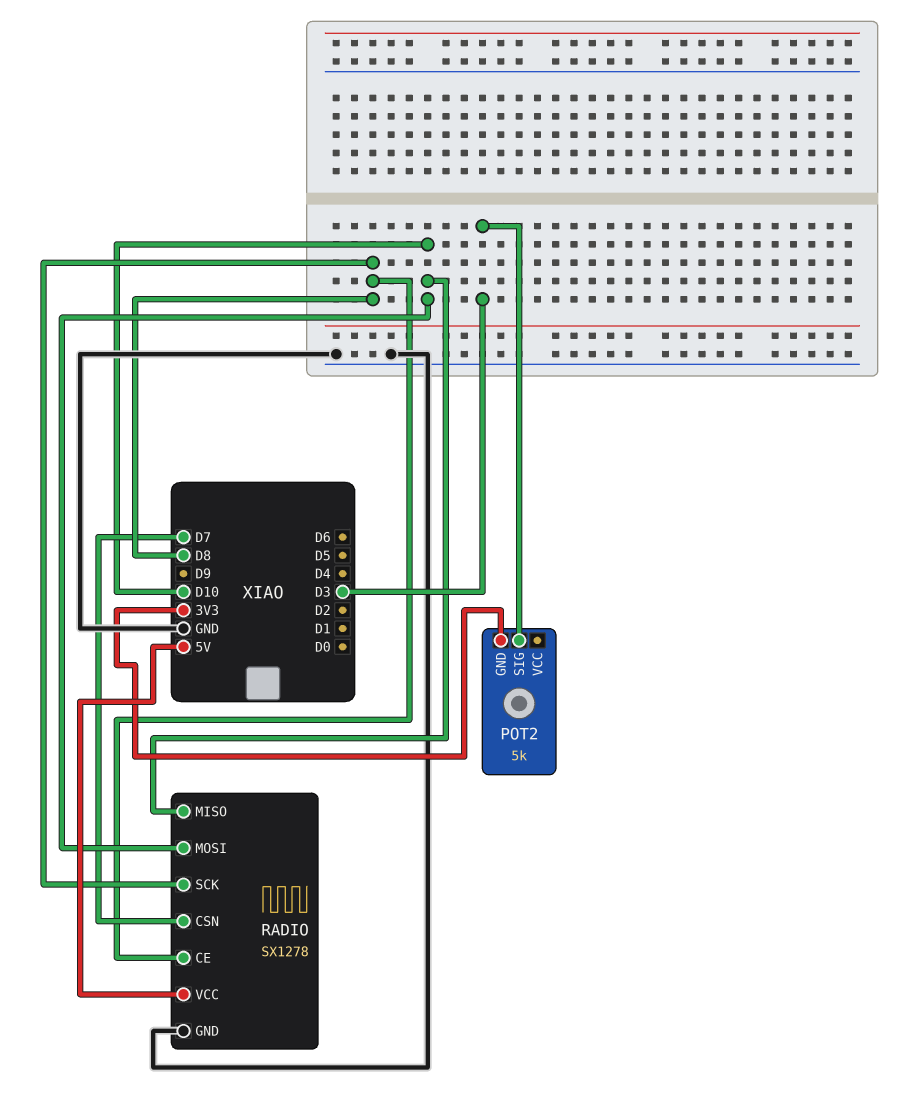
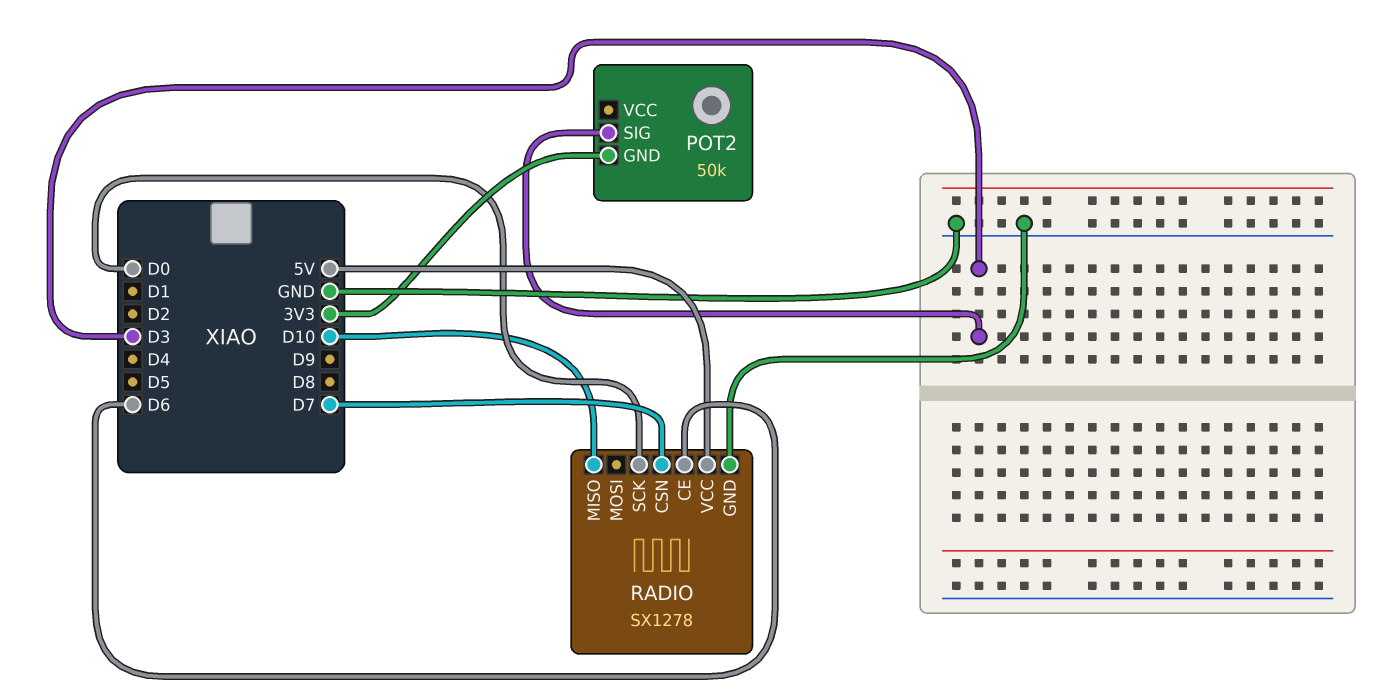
POT2: 5k -> 50k
RADIO pin CE: D8 -> D6
RADIO pin MOSI: D10 -> none
RADIO pin SCK: D8 -> D0

